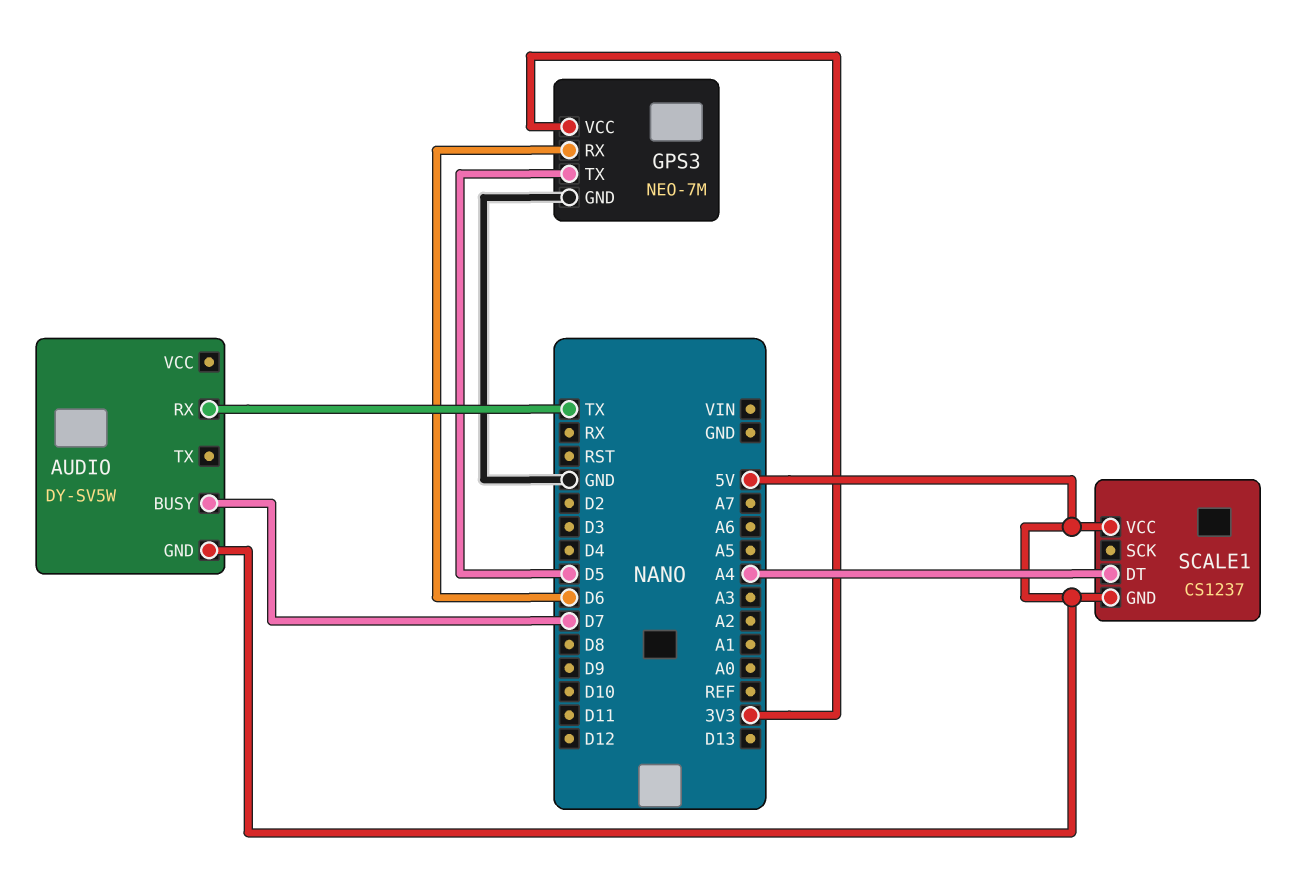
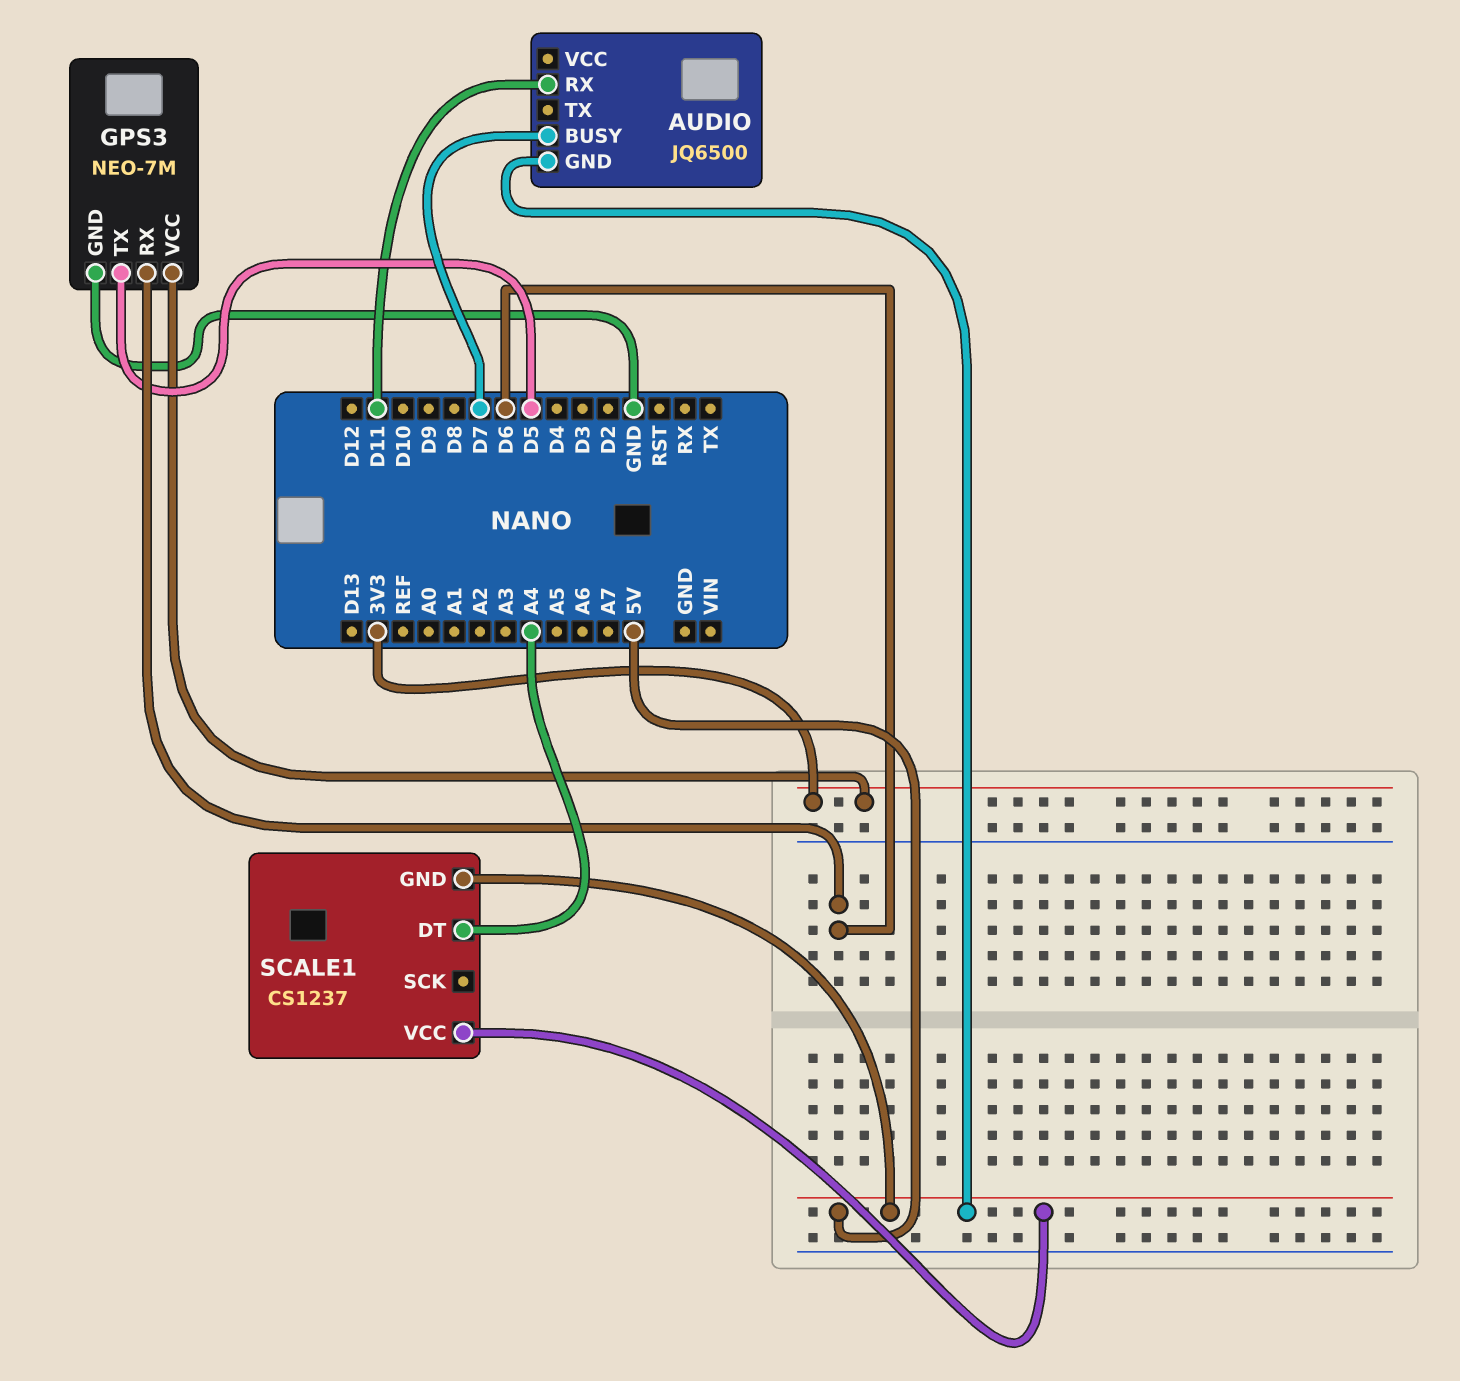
AUDIO: DY-SV5W -> JQ6500
AUDIO pin RX: TX -> D11

